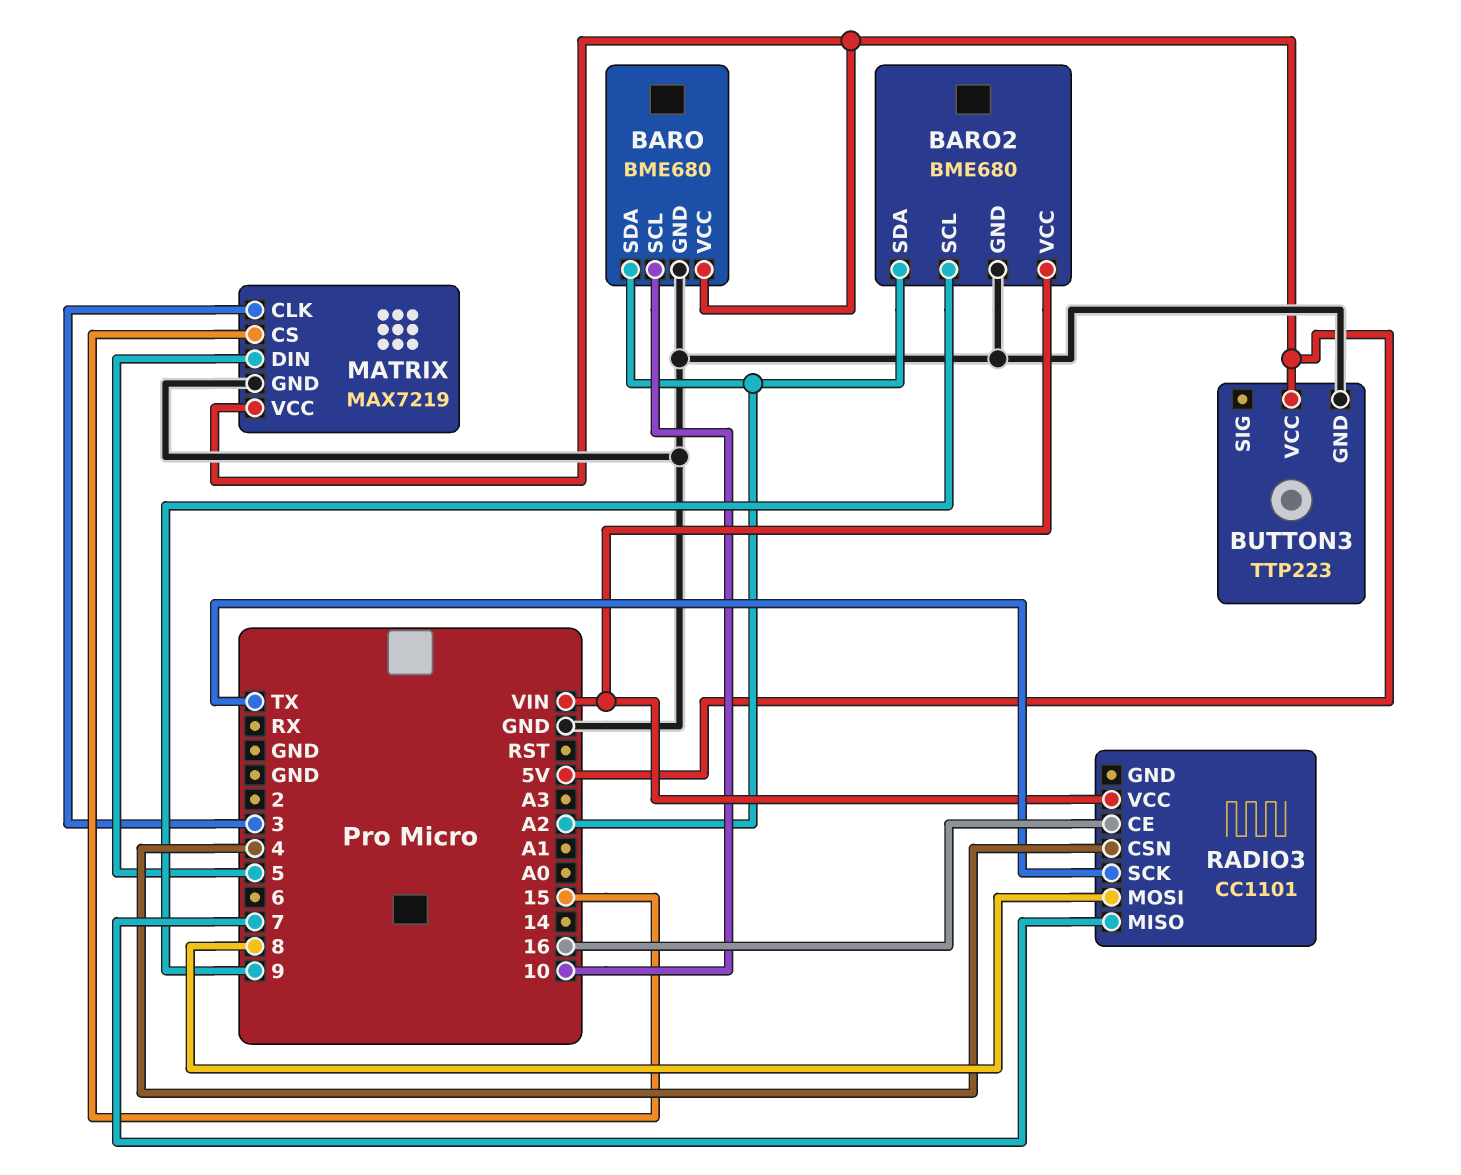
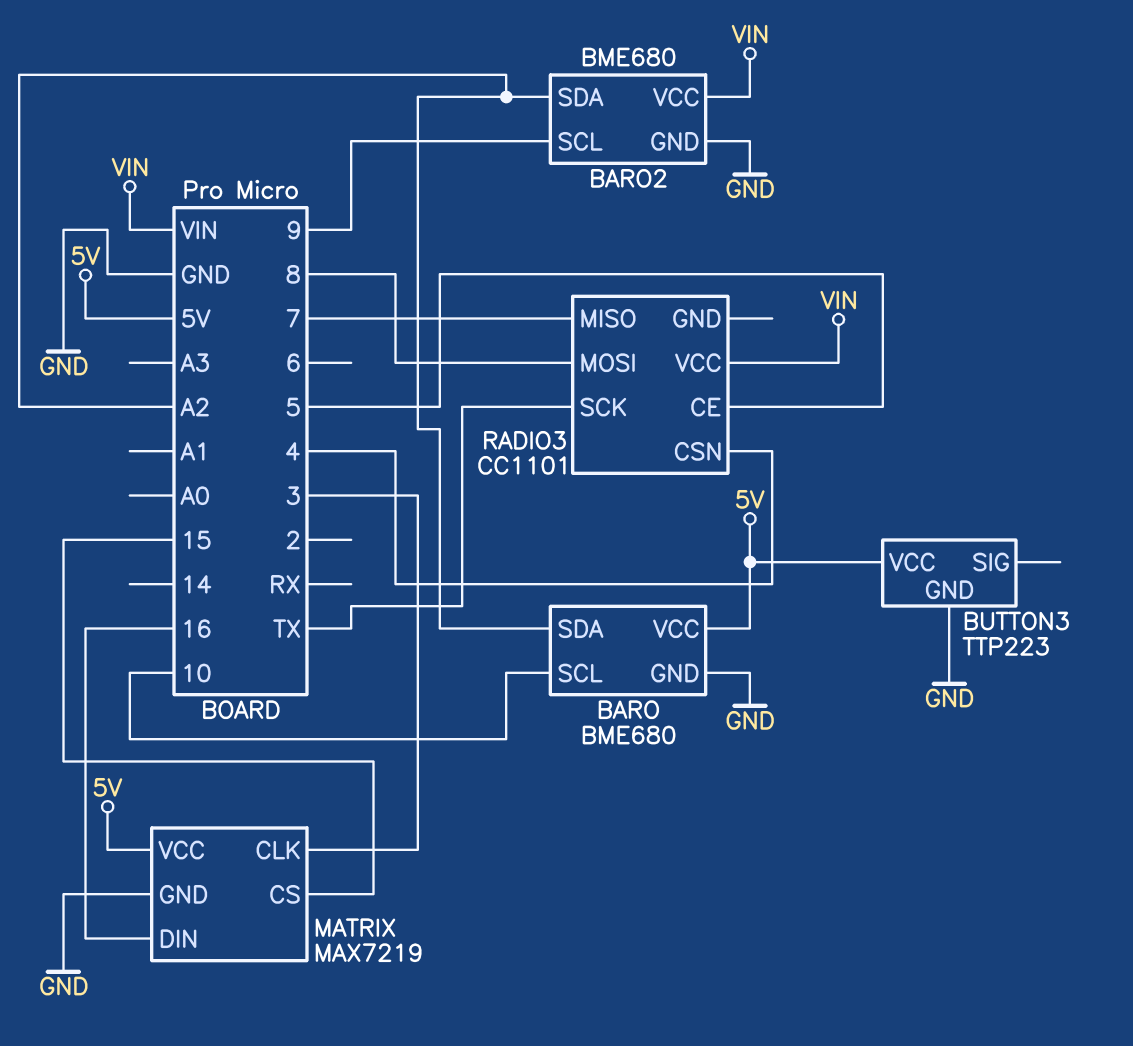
MATRIX pin DIN: 5 -> 16
RADIO3 pin CE: 16 -> 5

